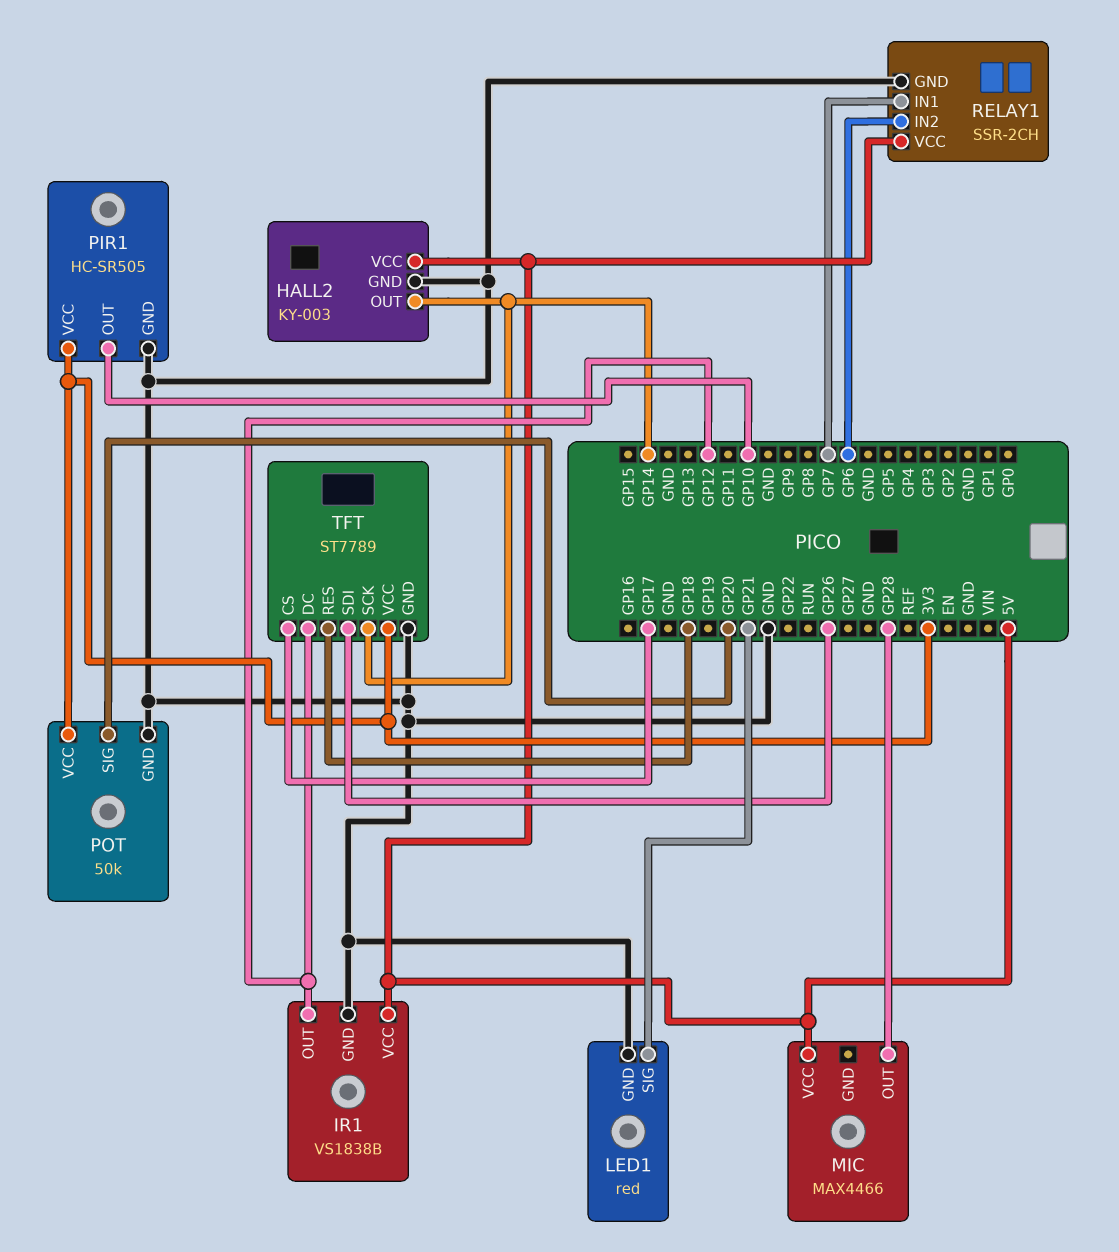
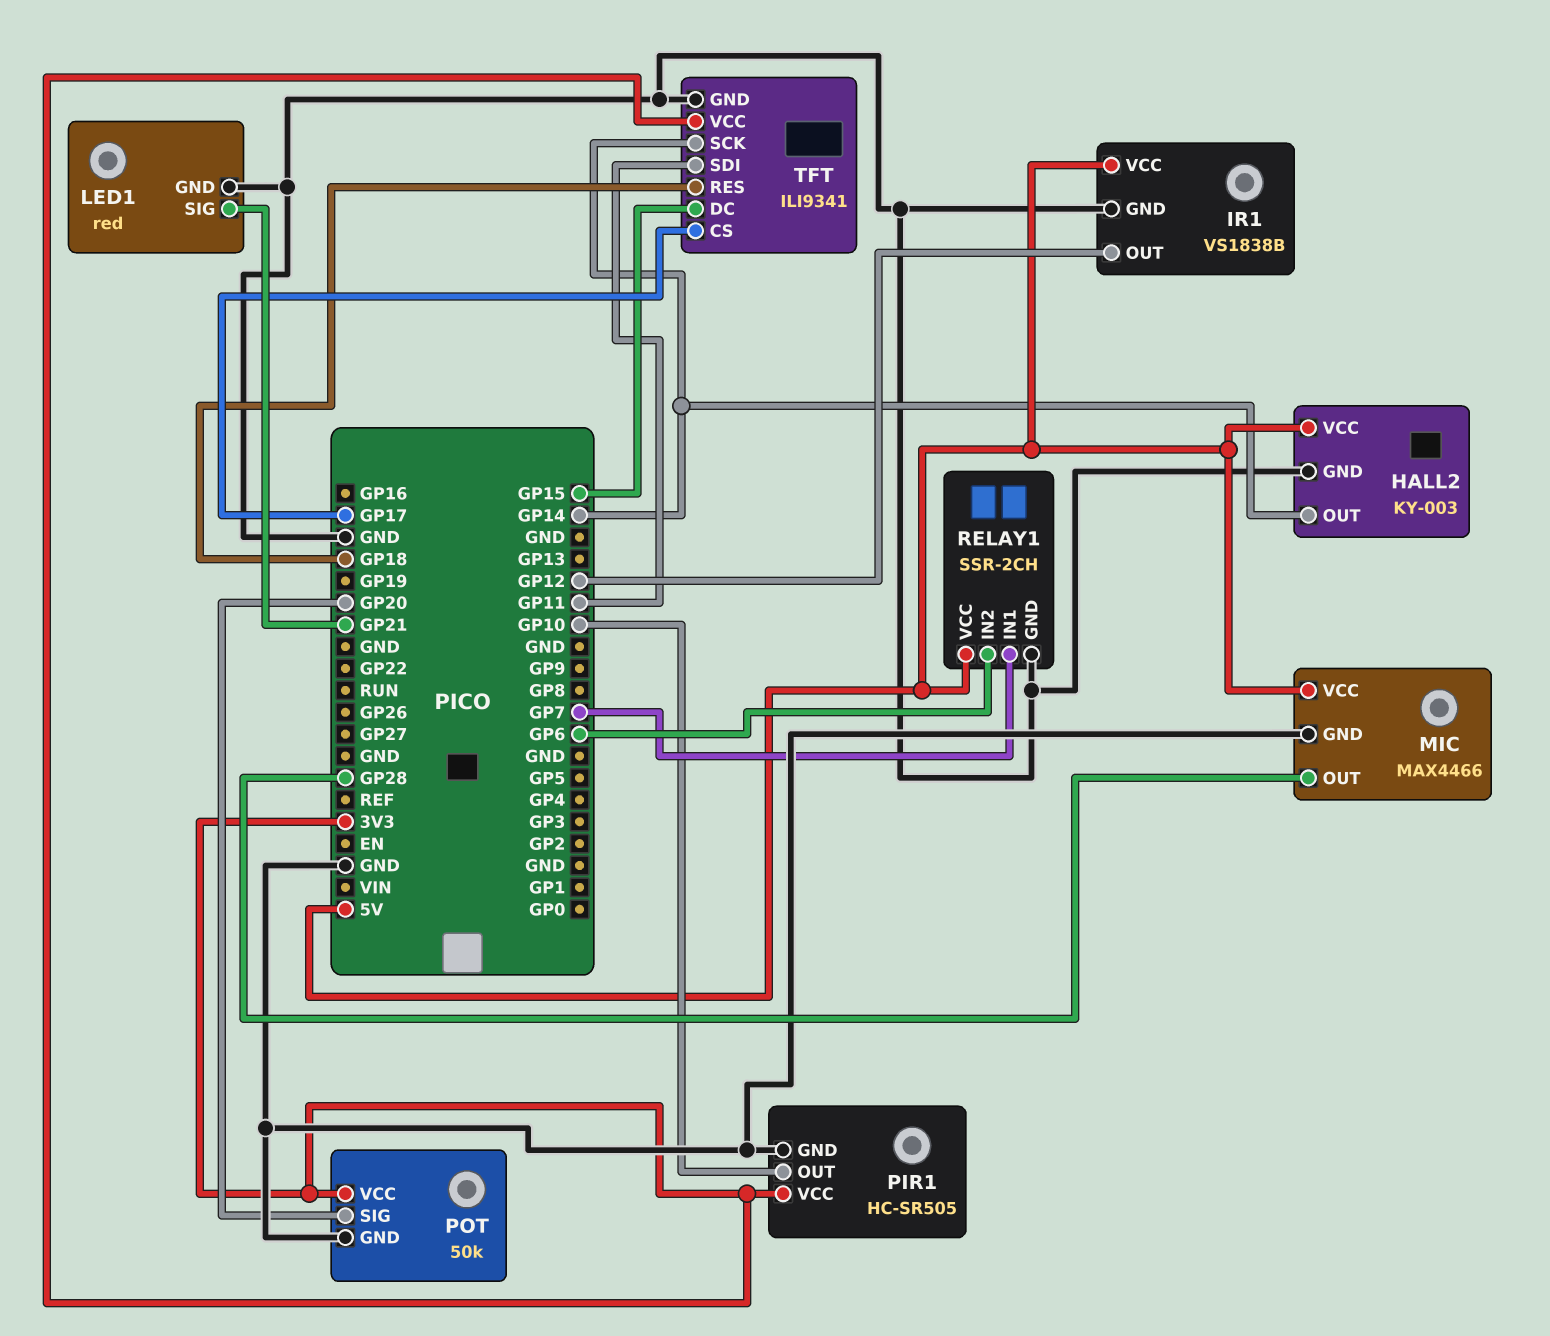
MIC pin GND: none -> GND
TFT: ST7789 -> ILI9341
TFT pin DC: GP12 -> GP15
TFT pin SDI: GP26 -> GP11

